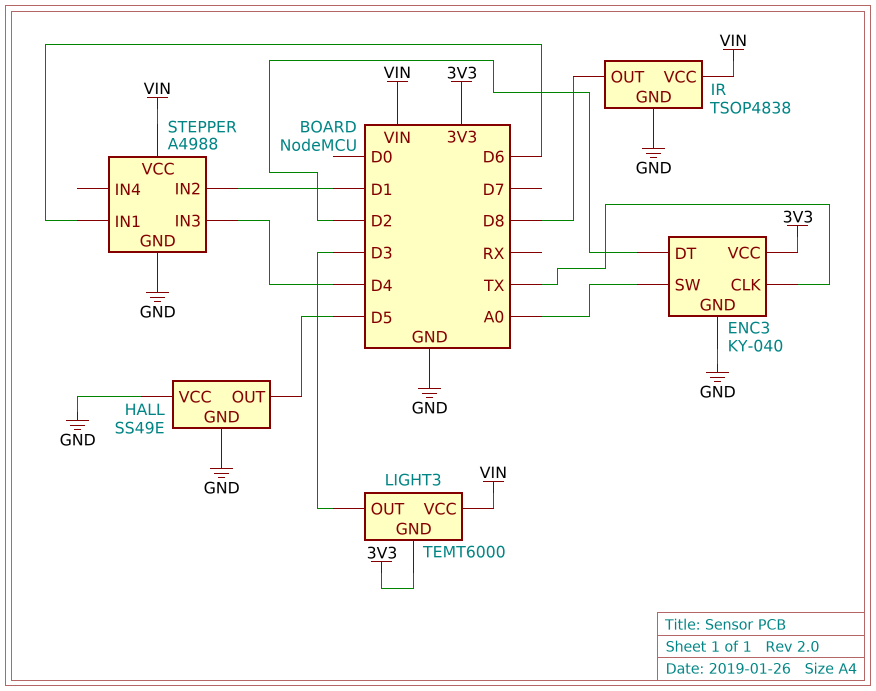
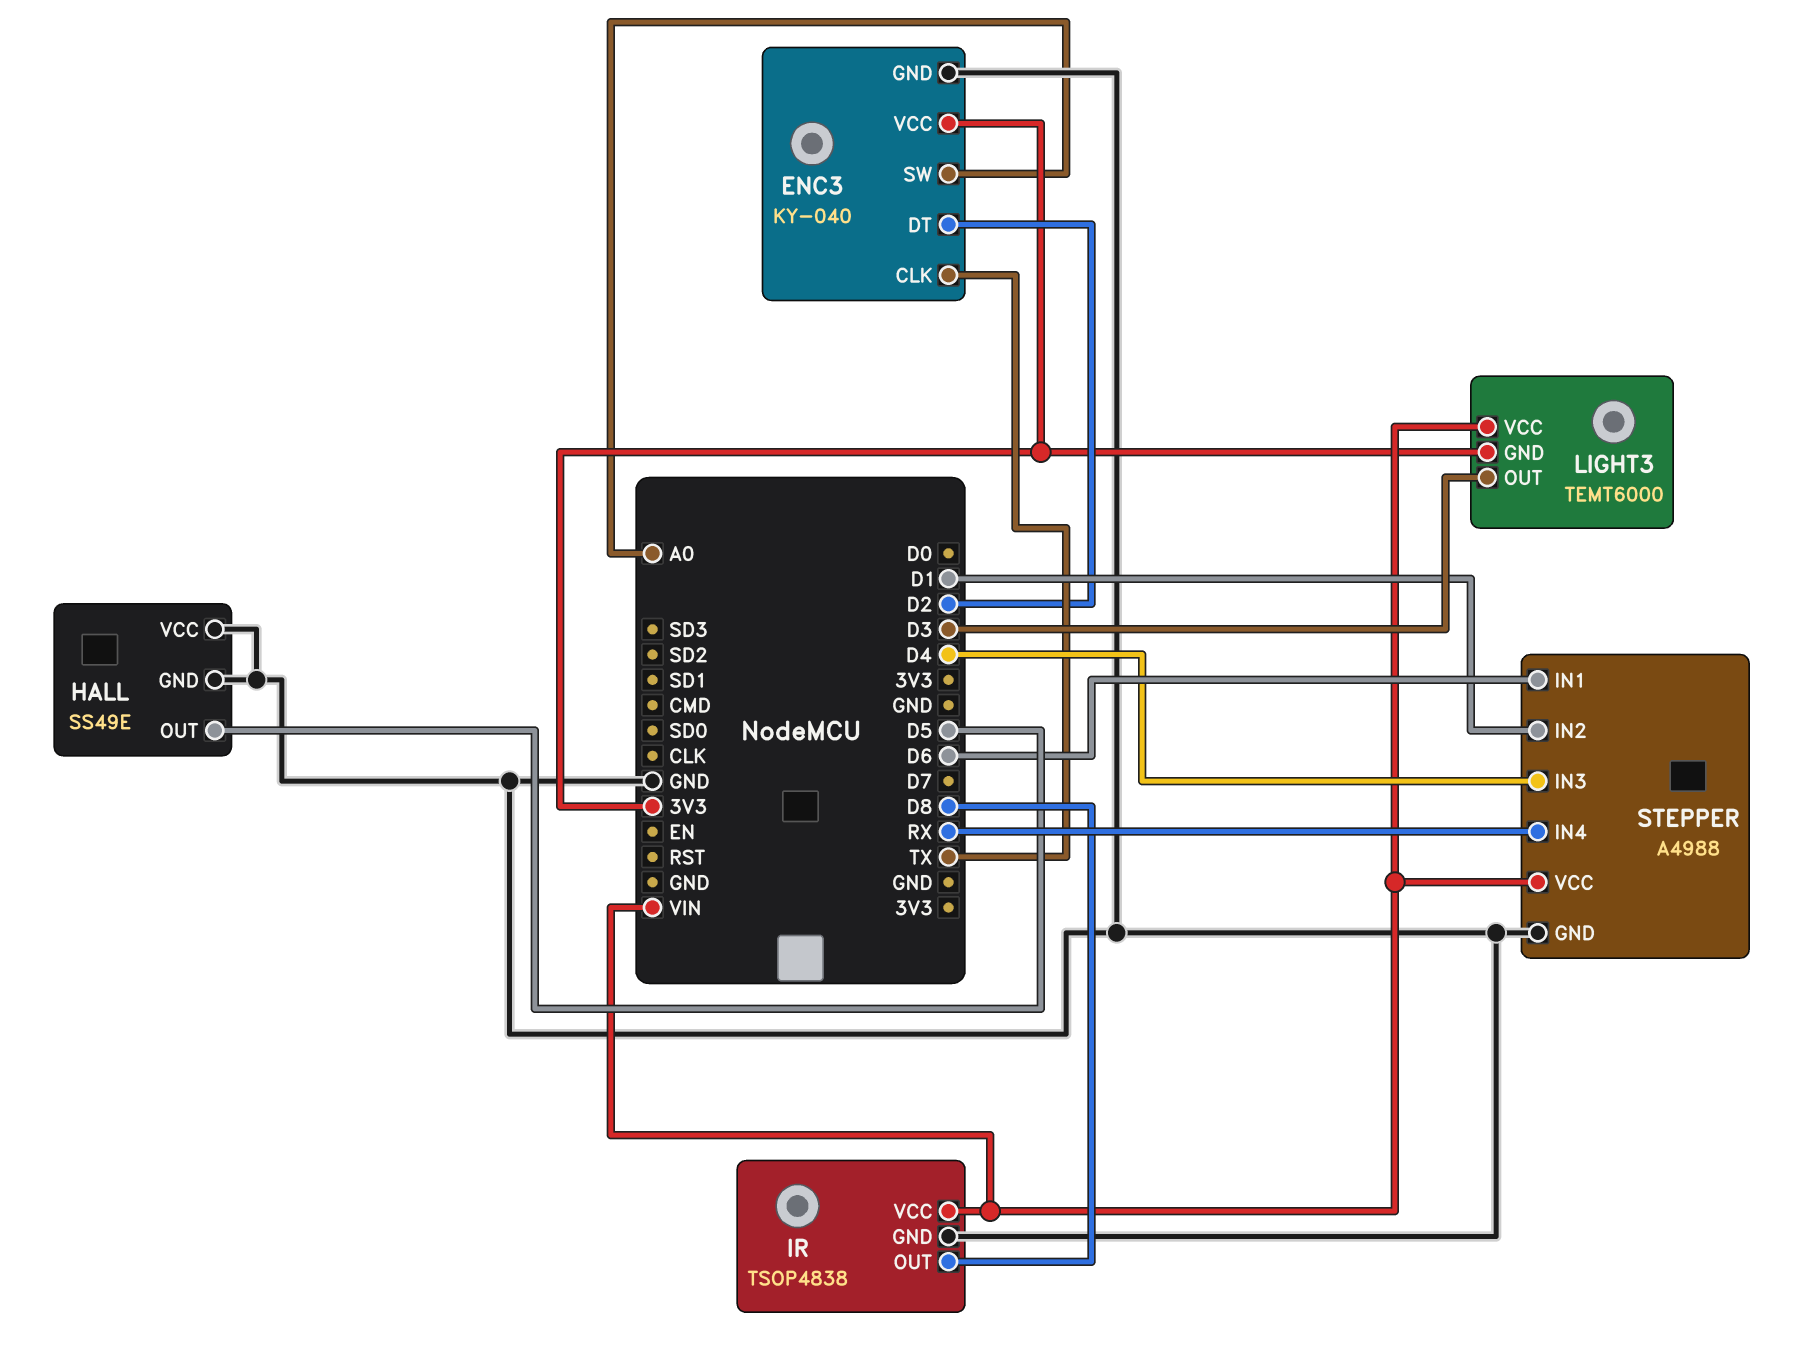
STEPPER pin IN4: none -> RX

